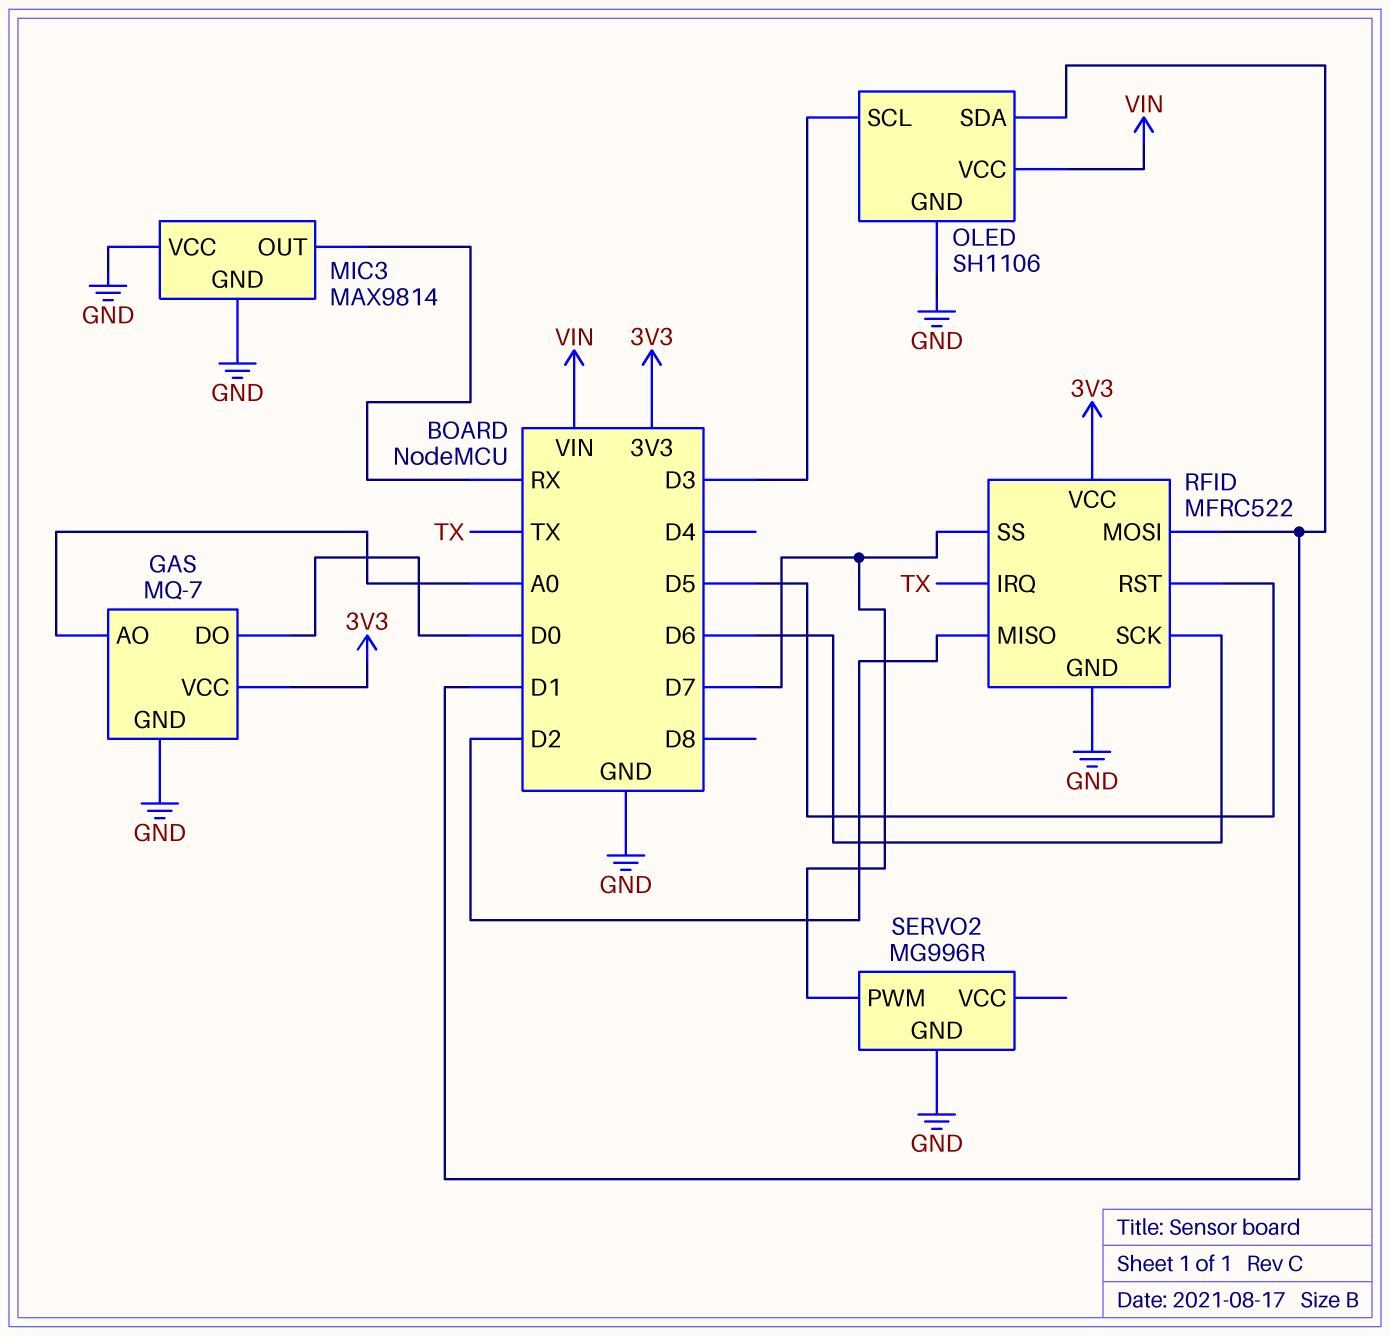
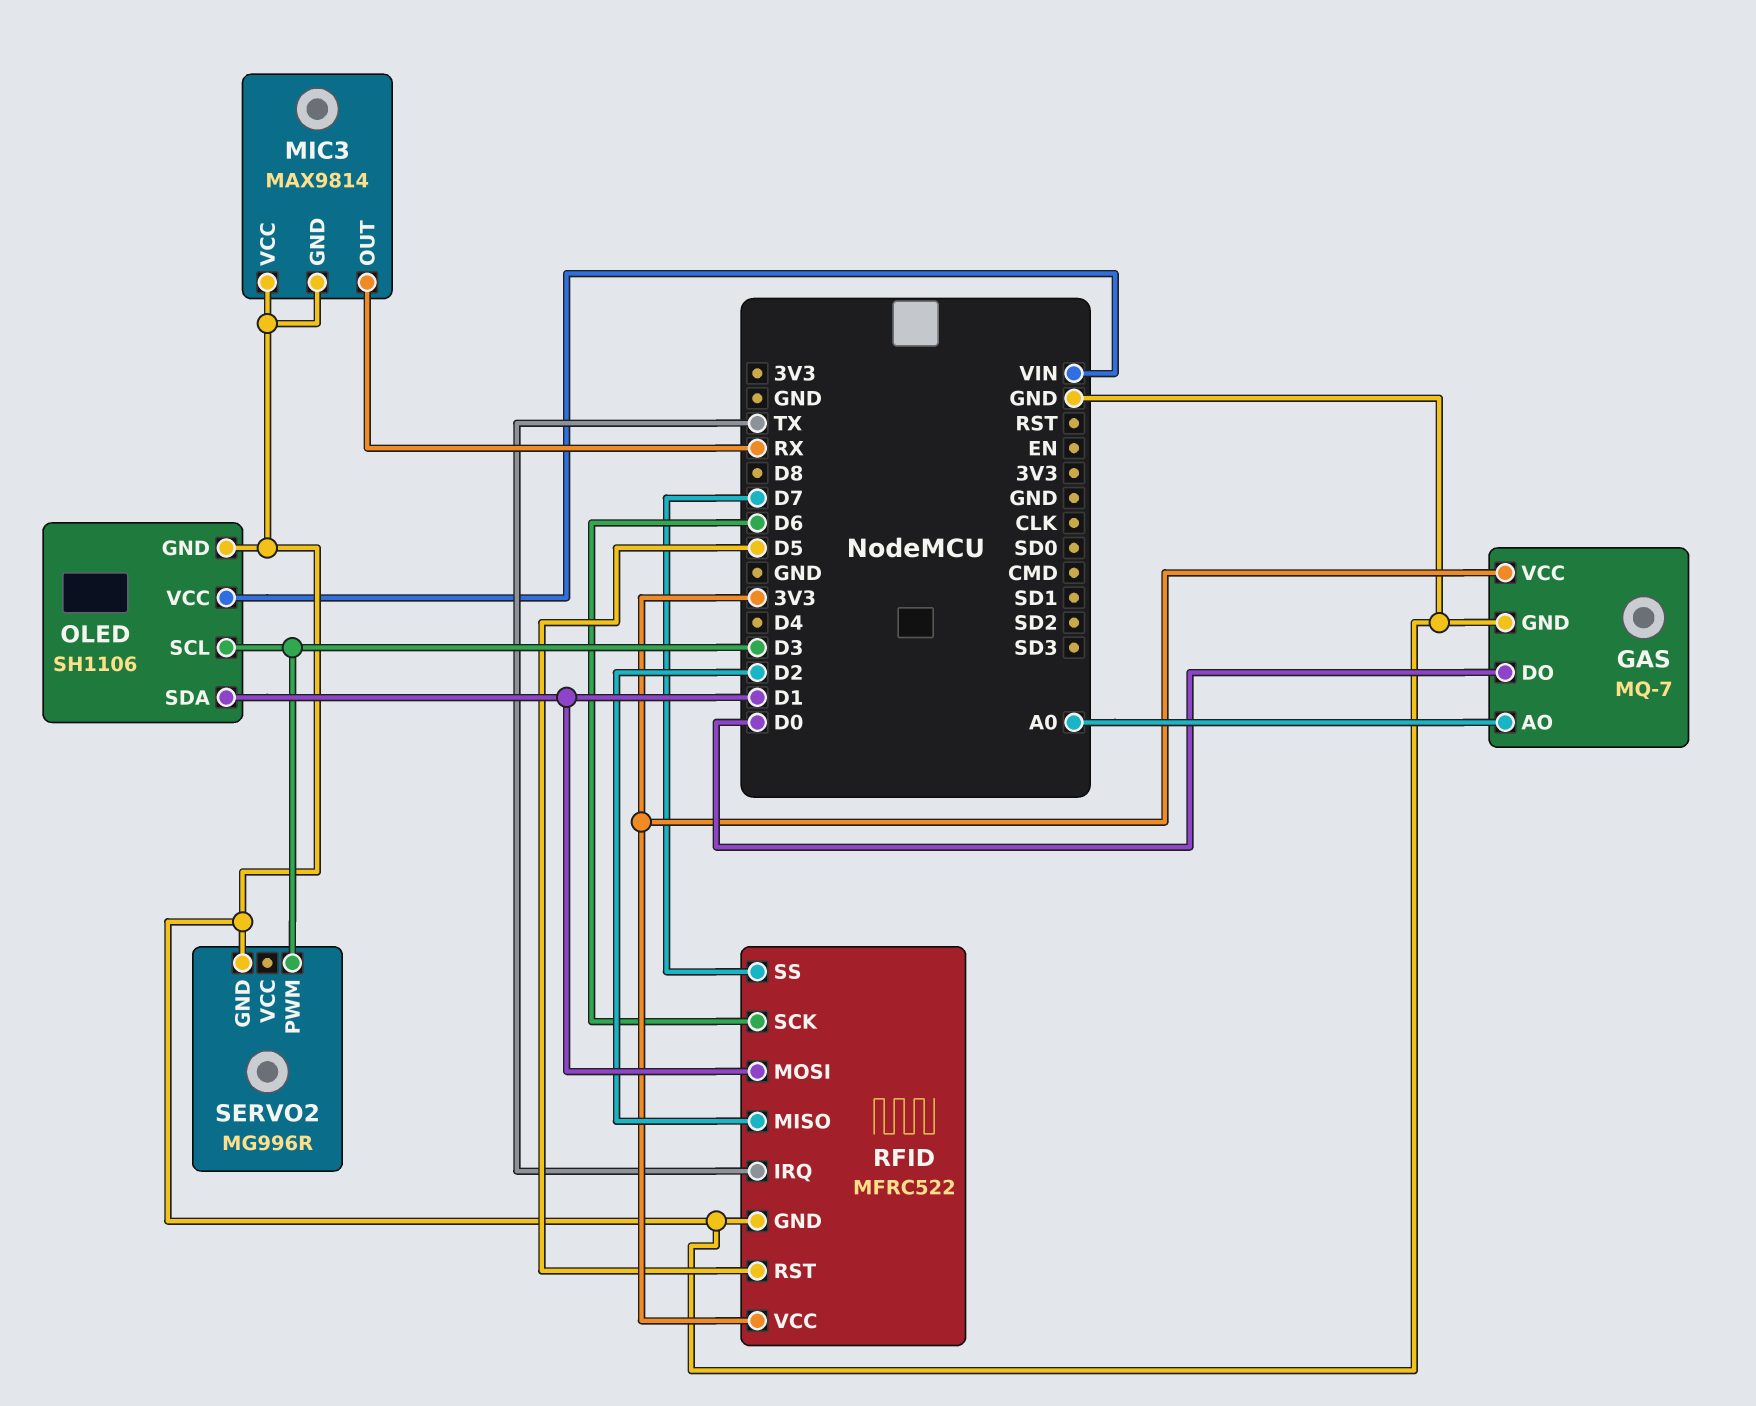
SERVO2 pin PWM: D7 -> D3

